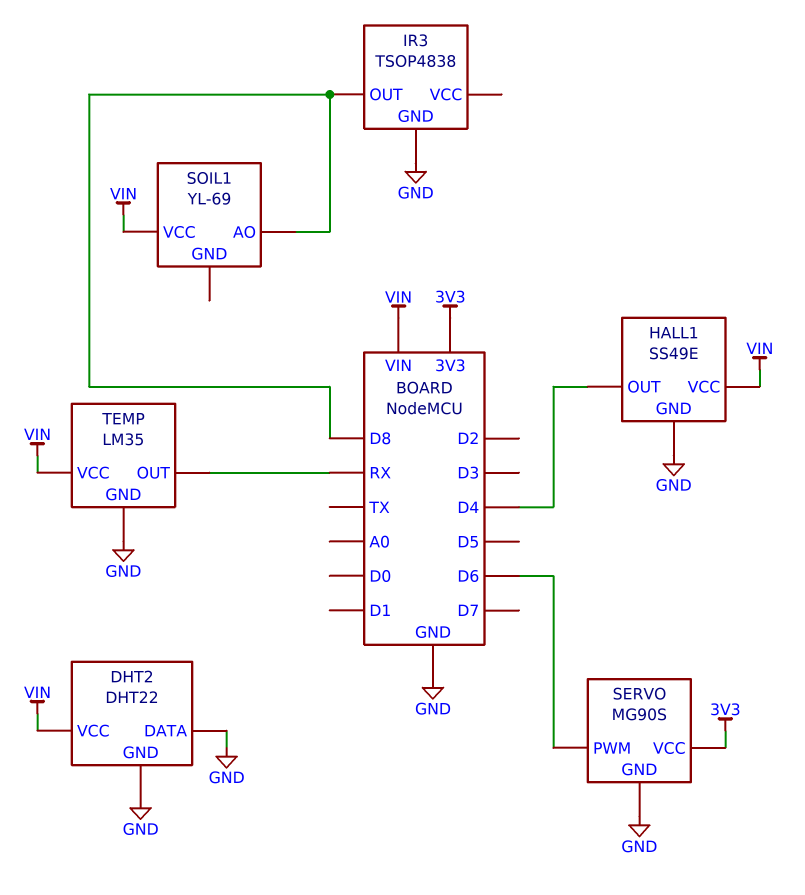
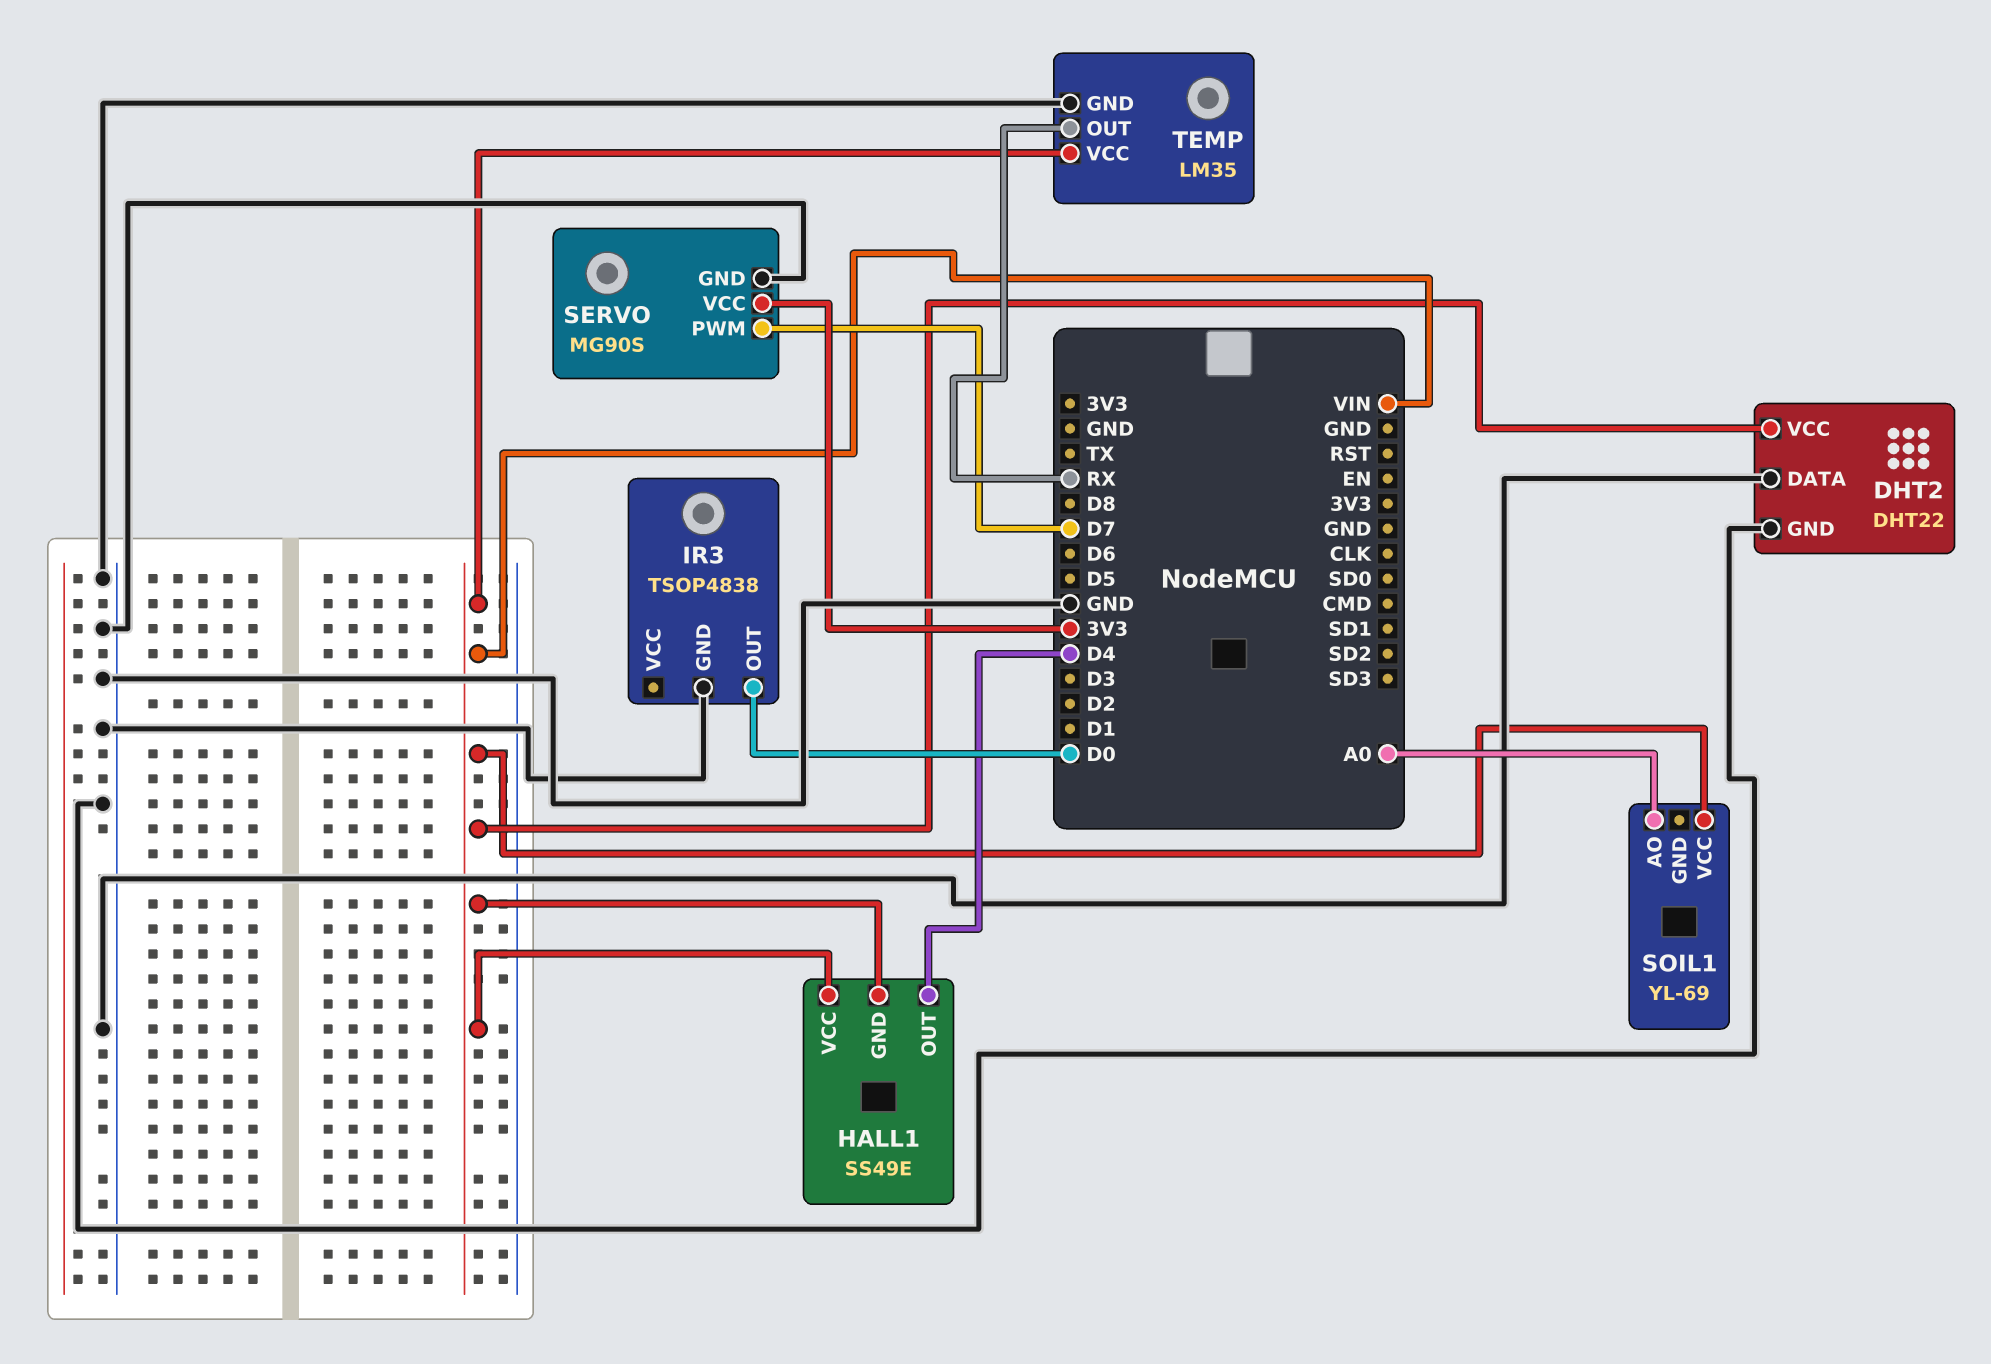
HALL1 pin GND: GND -> VIN
IR3 pin OUT: D8 -> D0
SERVO pin PWM: D6 -> D7
SOIL1 pin AO: D8 -> A0

